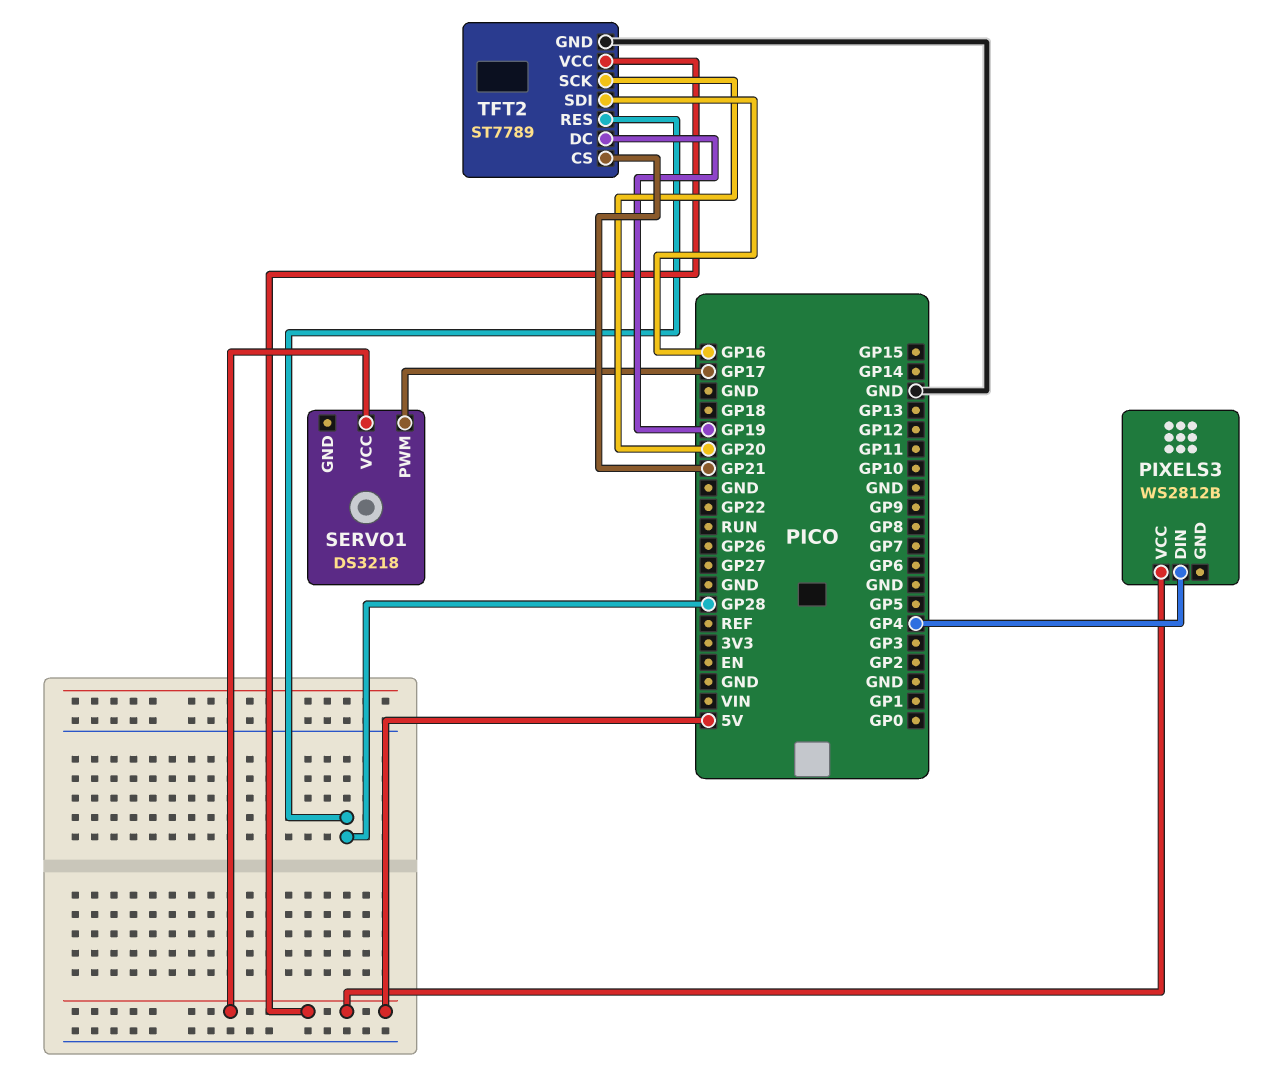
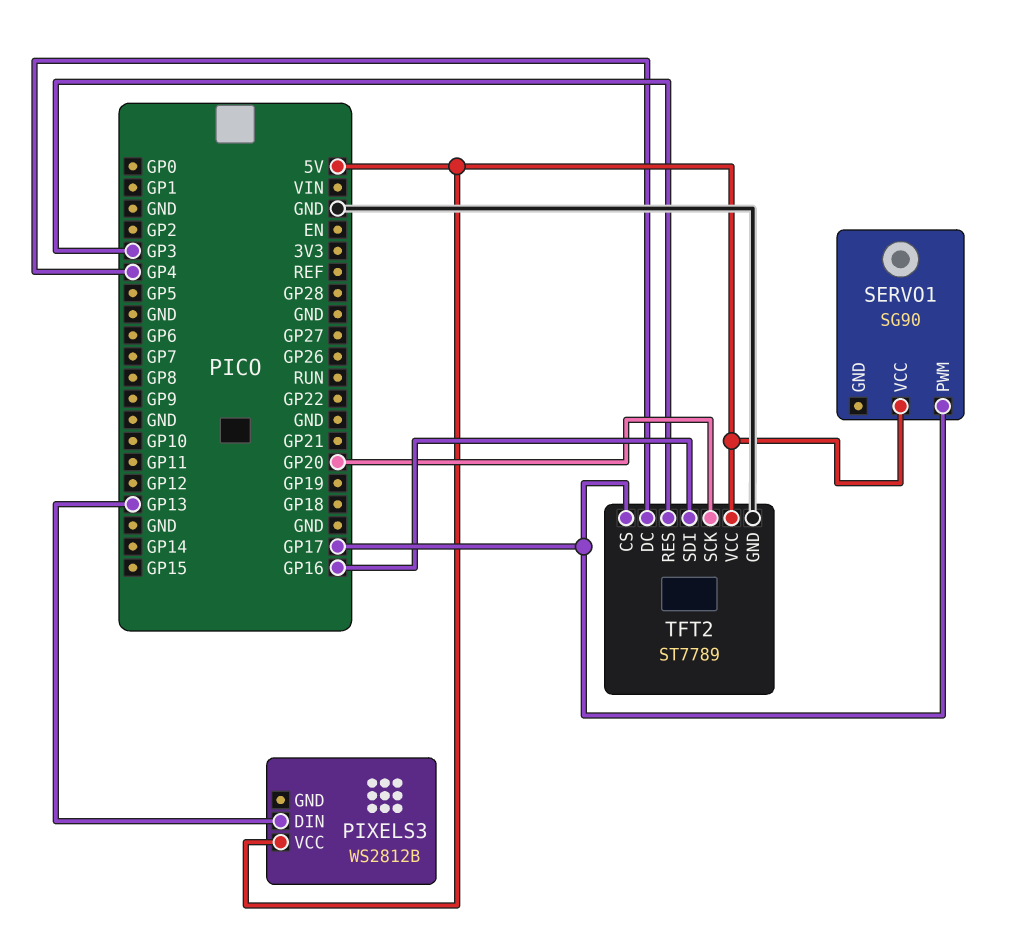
PIXELS3 pin DIN: GP4 -> GP13
SERVO1: DS3218 -> SG90
TFT2 pin CS: GP21 -> GP17
TFT2 pin DC: GP19 -> GP4
TFT2 pin RES: GP28 -> GP3

